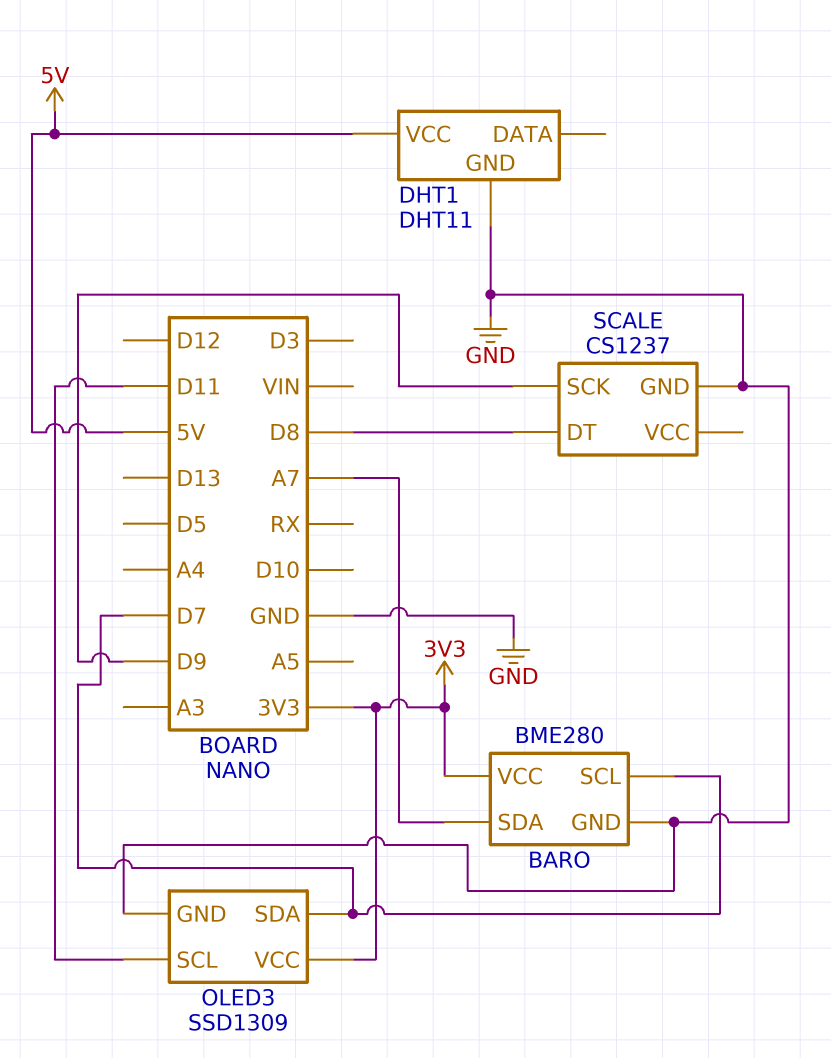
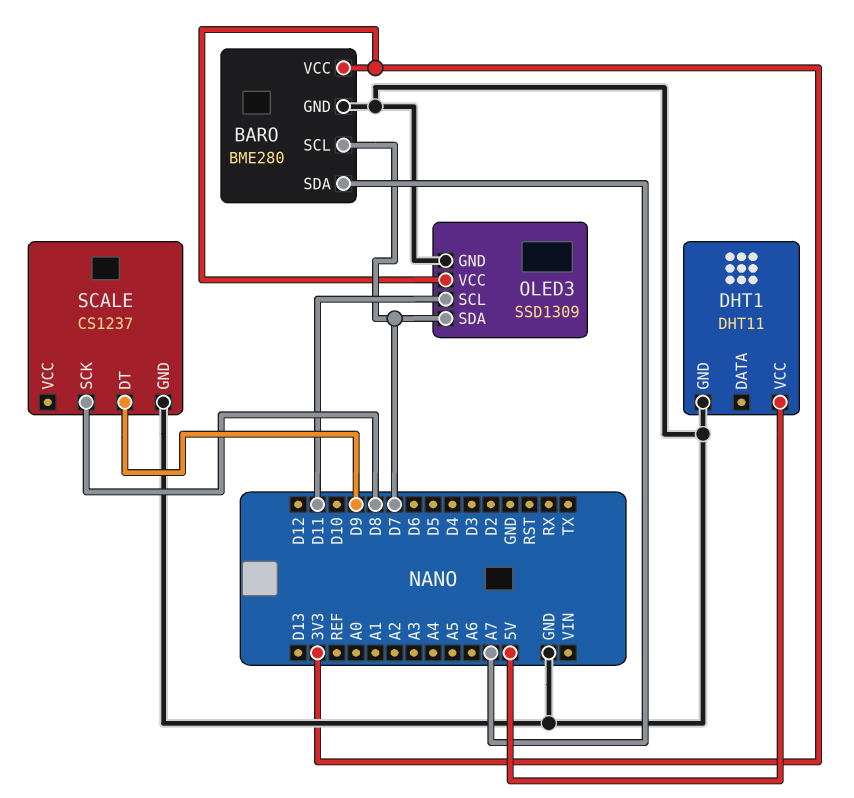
SCALE pin DT: D8 -> D9
SCALE pin SCK: D9 -> D8

